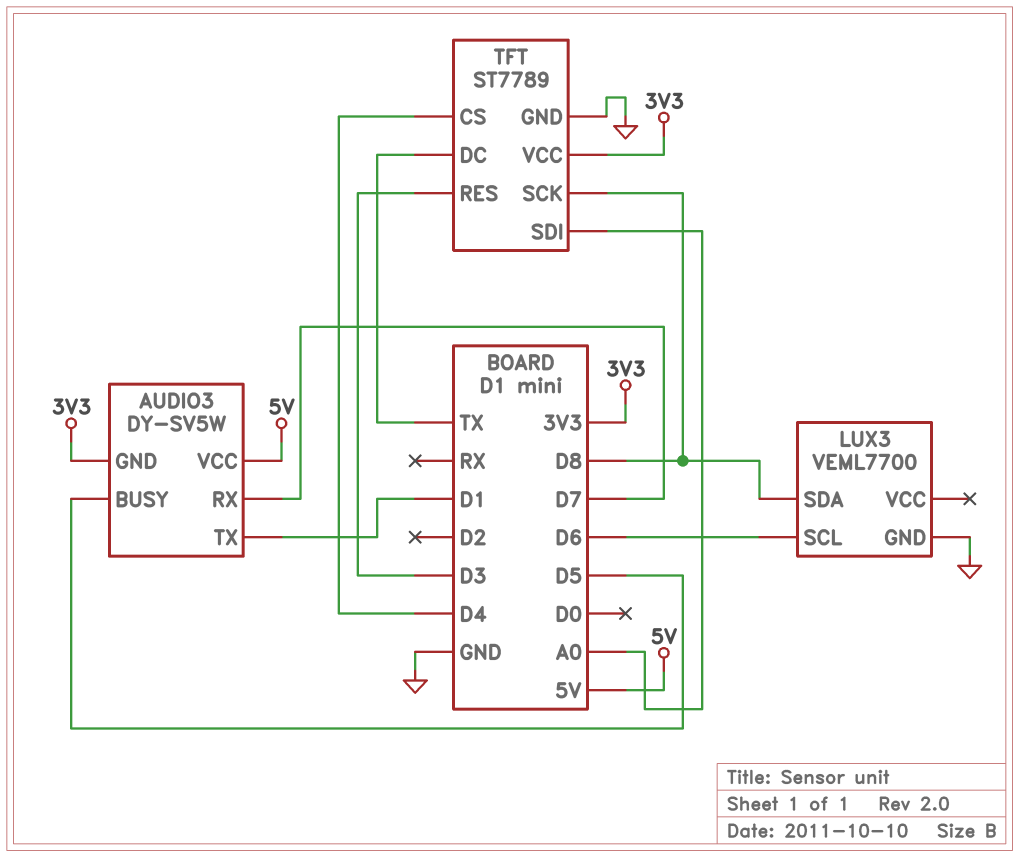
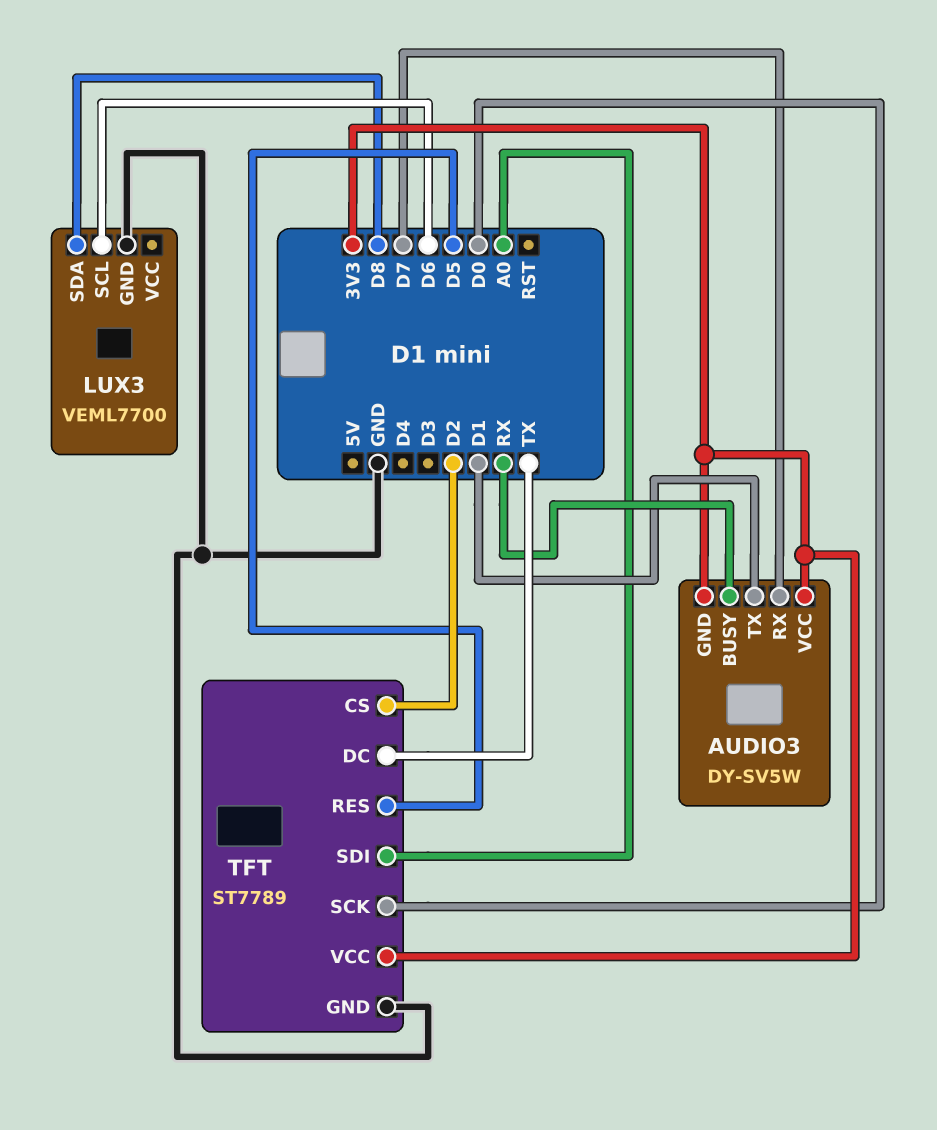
AUDIO3 pin BUSY: D5 -> RX
AUDIO3 pin VCC: 5V -> 3V3
TFT pin CS: D4 -> D2
TFT pin RES: D3 -> D5
TFT pin SCK: D8 -> D0

